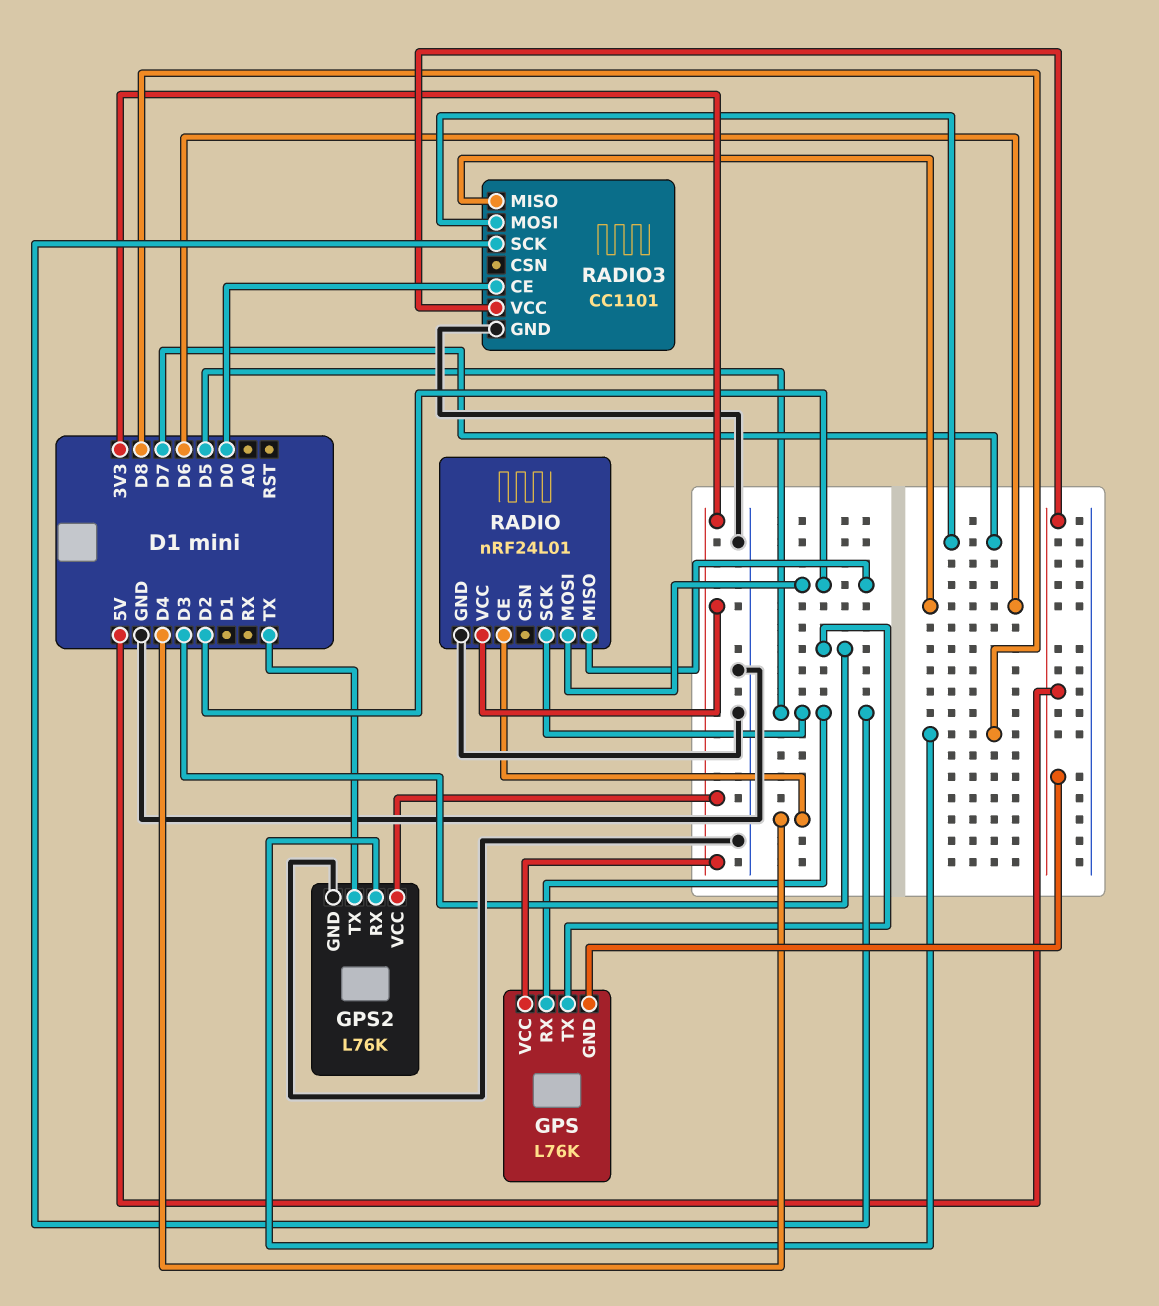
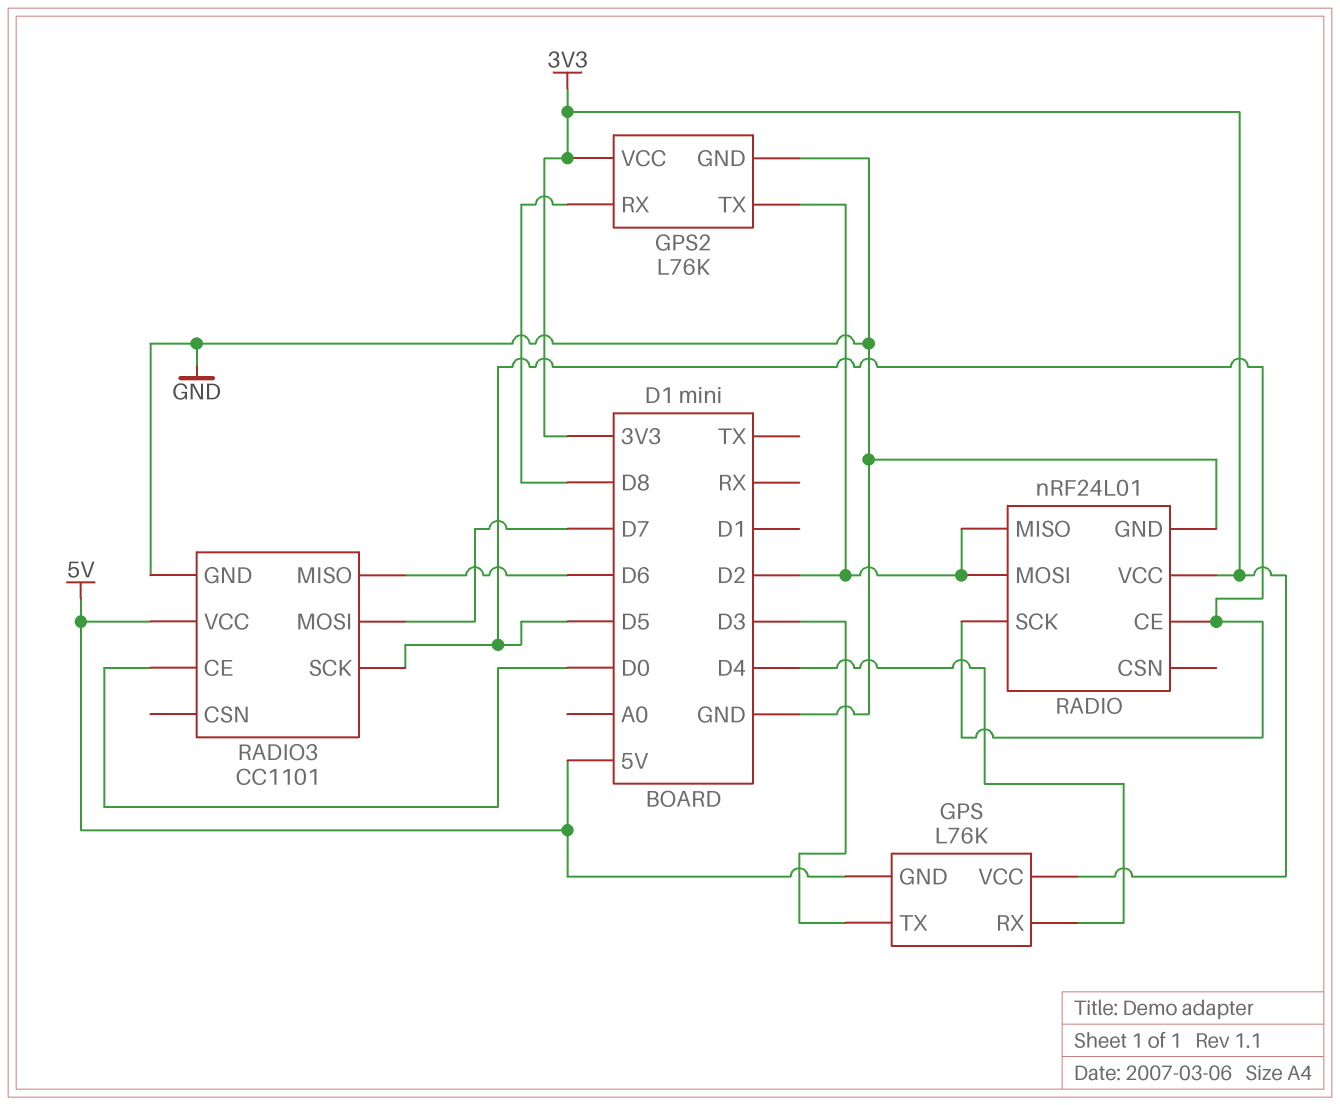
GPS pin RX: D5 -> D4
GPS2 pin TX: TX -> D2
RADIO pin CE: D4 -> D5

